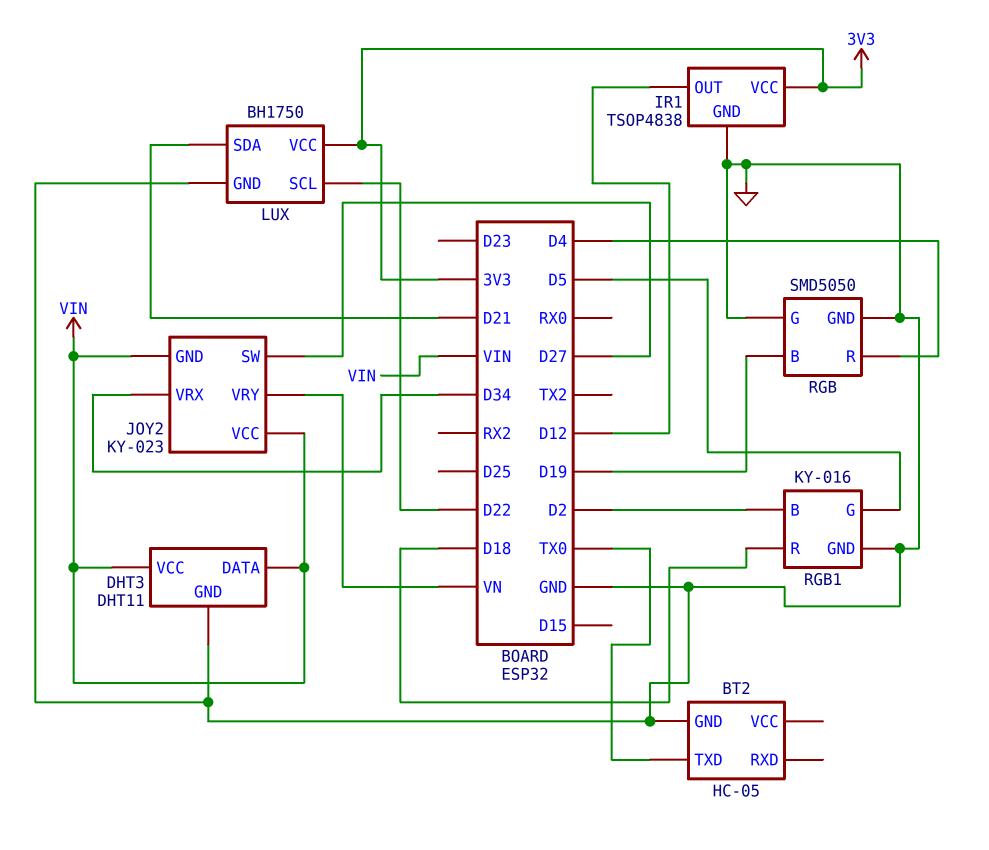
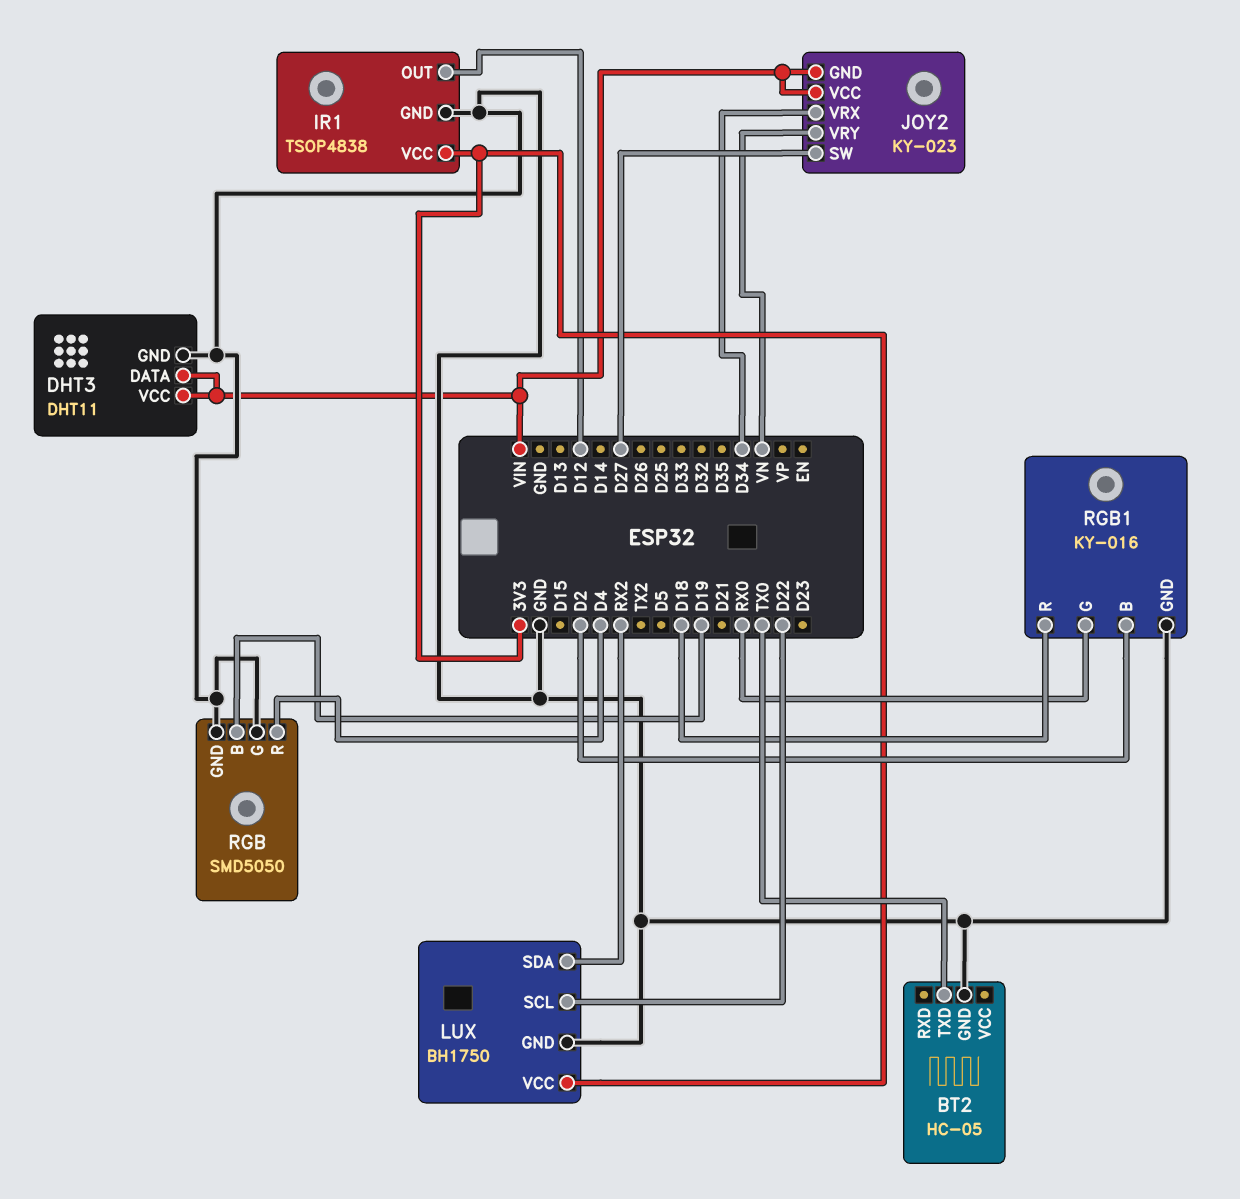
LUX pin SDA: D21 -> RX2
RGB1 pin G: D5 -> RX0

